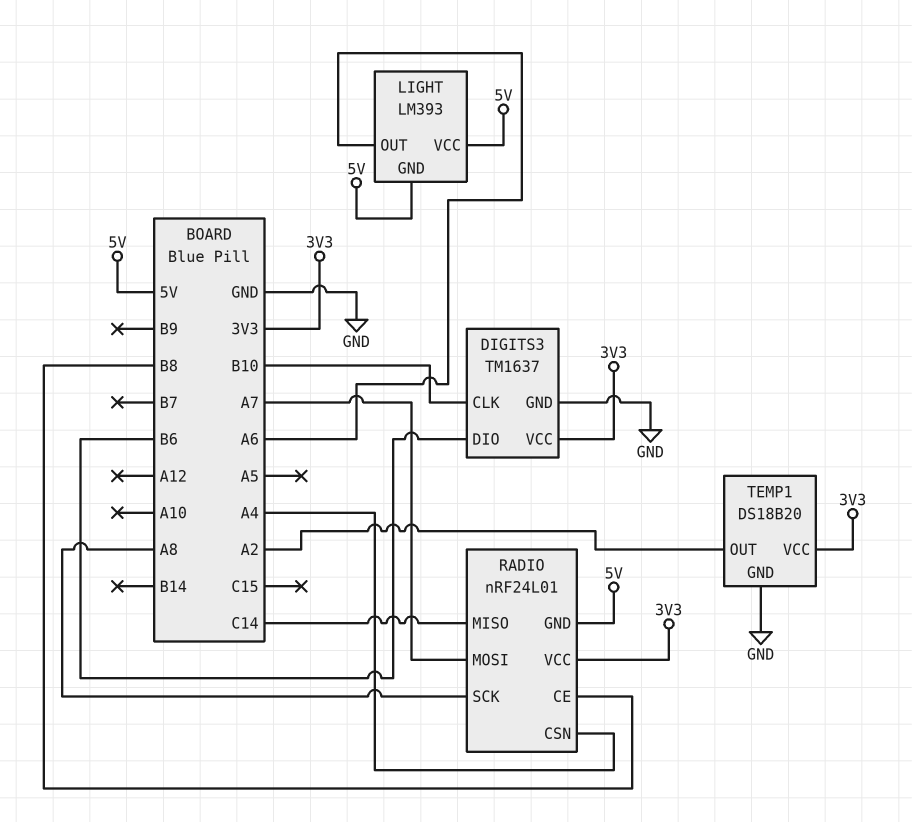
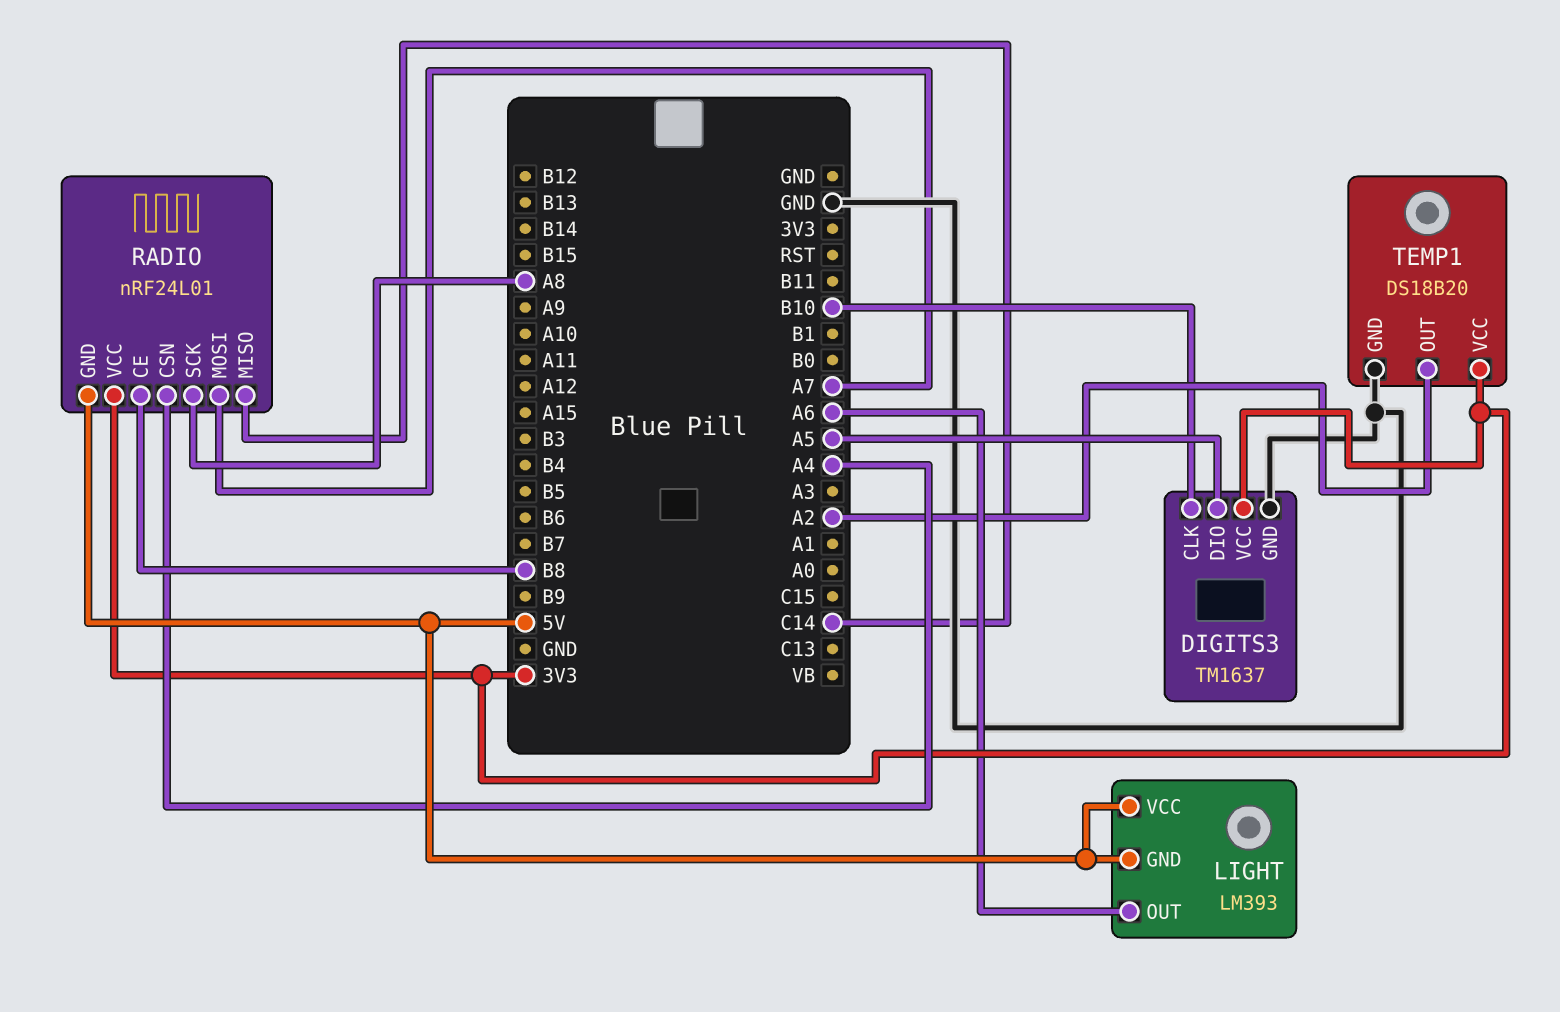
DIGITS3 pin DIO: B6 -> A5

